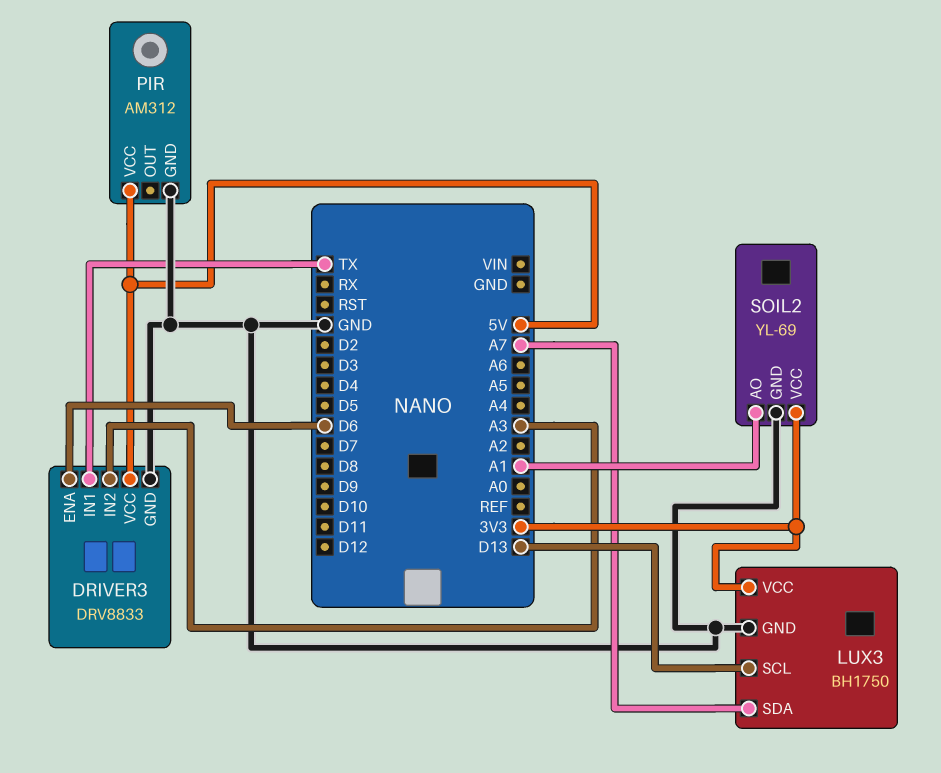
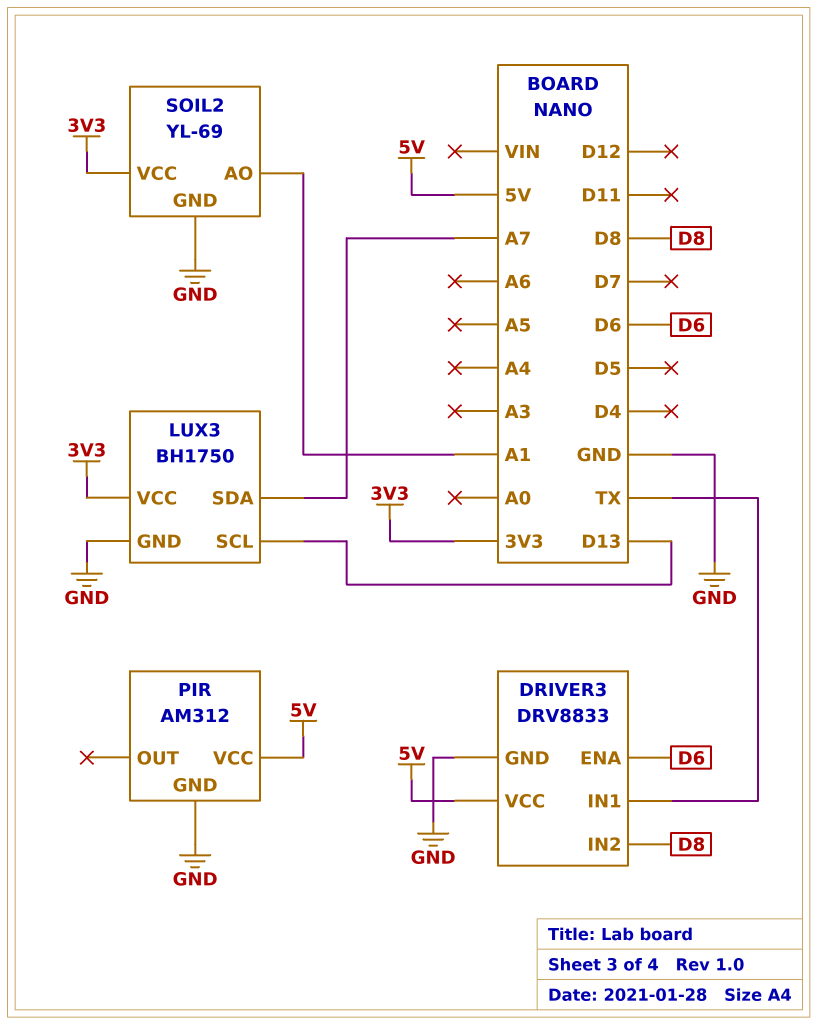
DRIVER3 pin IN2: A3 -> D8

